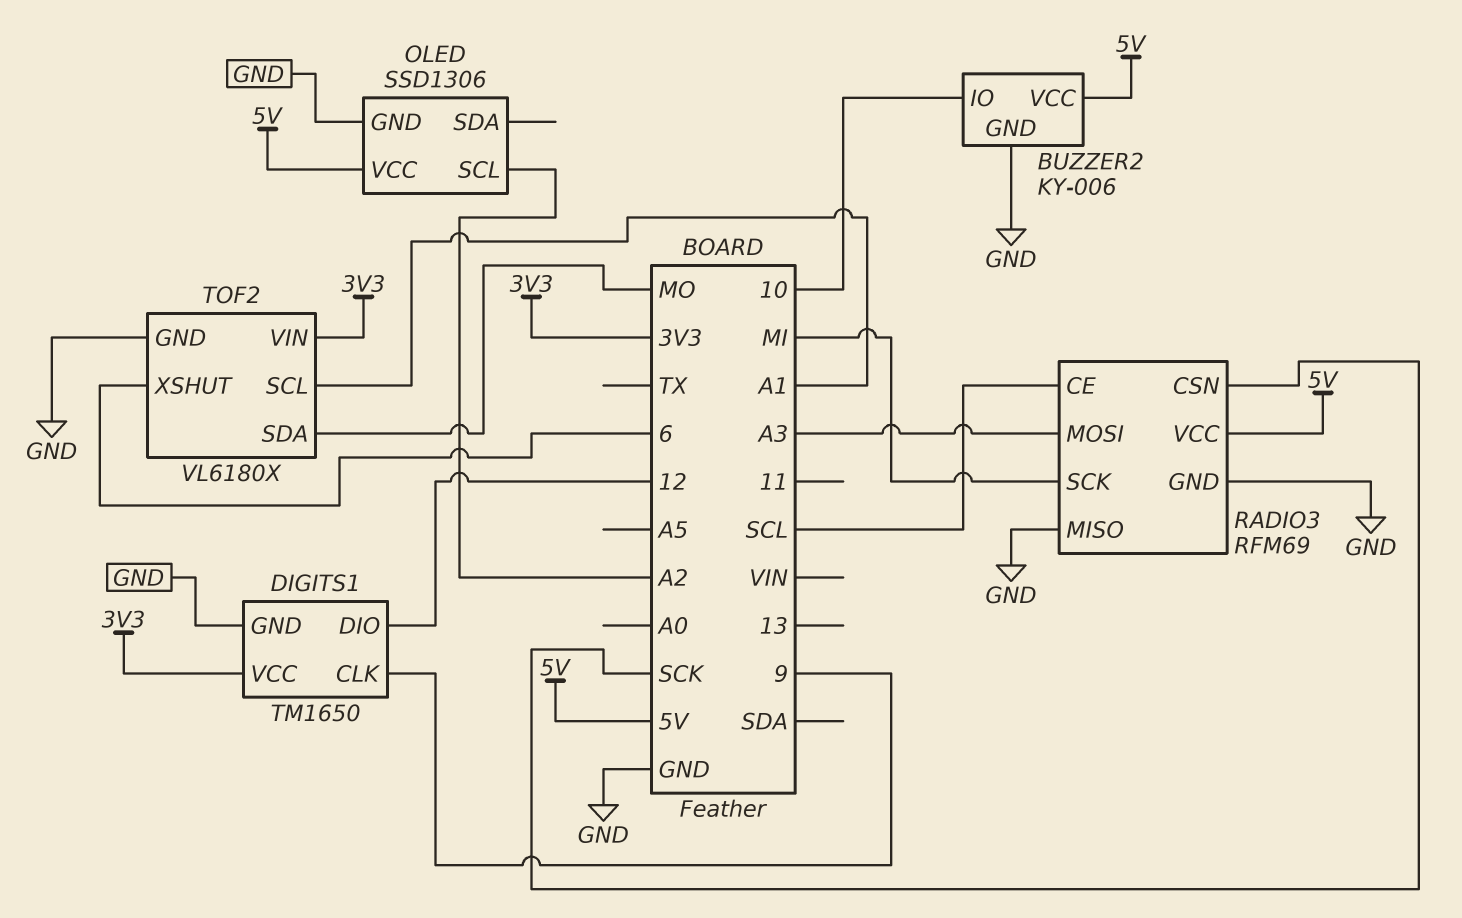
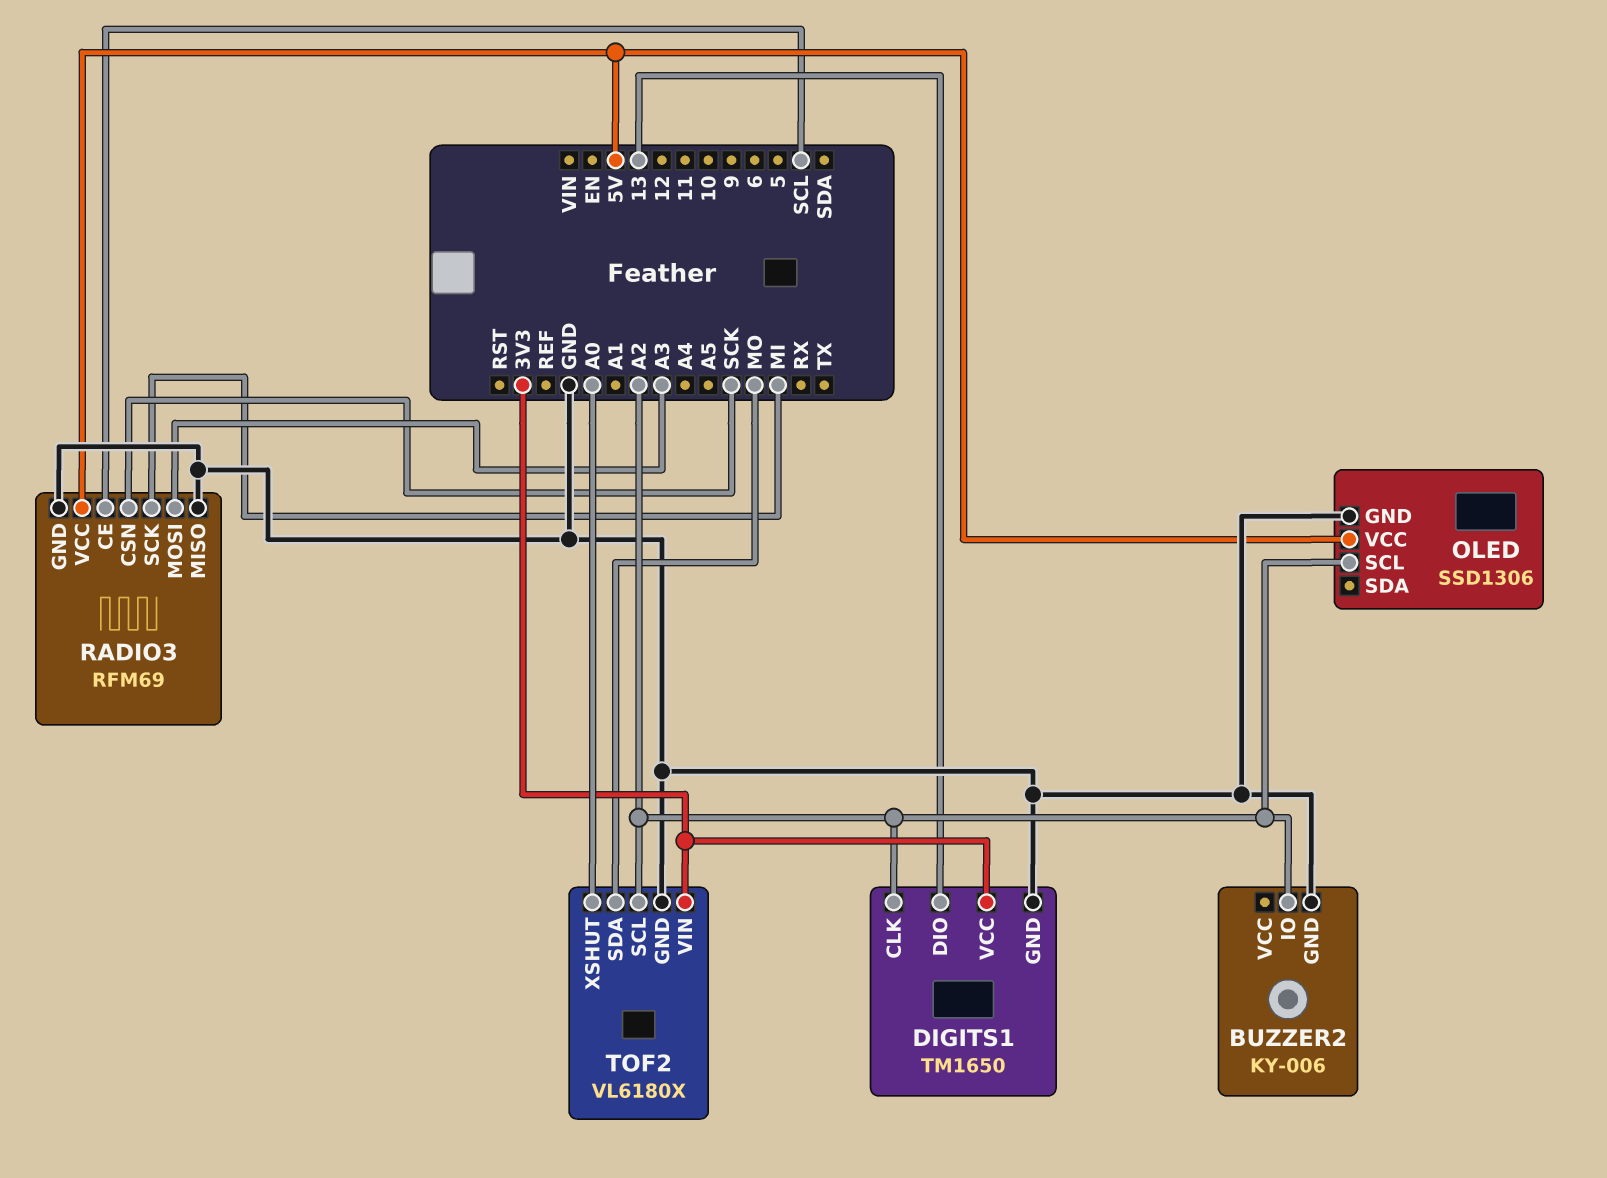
BUZZER2 pin IO: 10 -> A2
BUZZER2 pin VCC: 5V -> none
DIGITS1 pin CLK: 9 -> A2
DIGITS1 pin DIO: 12 -> 13
TOF2 pin SCL: A1 -> A2
TOF2 pin XSHUT: 6 -> A0

